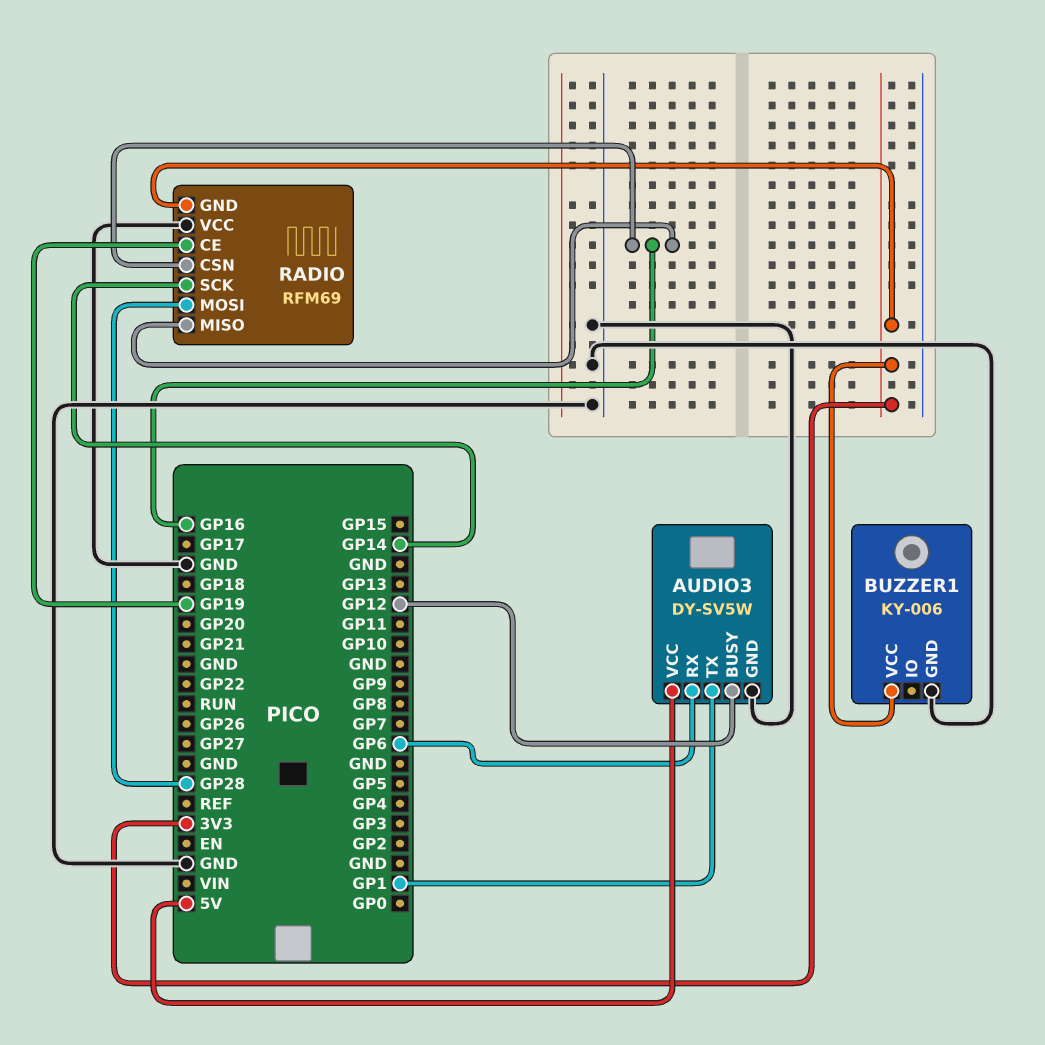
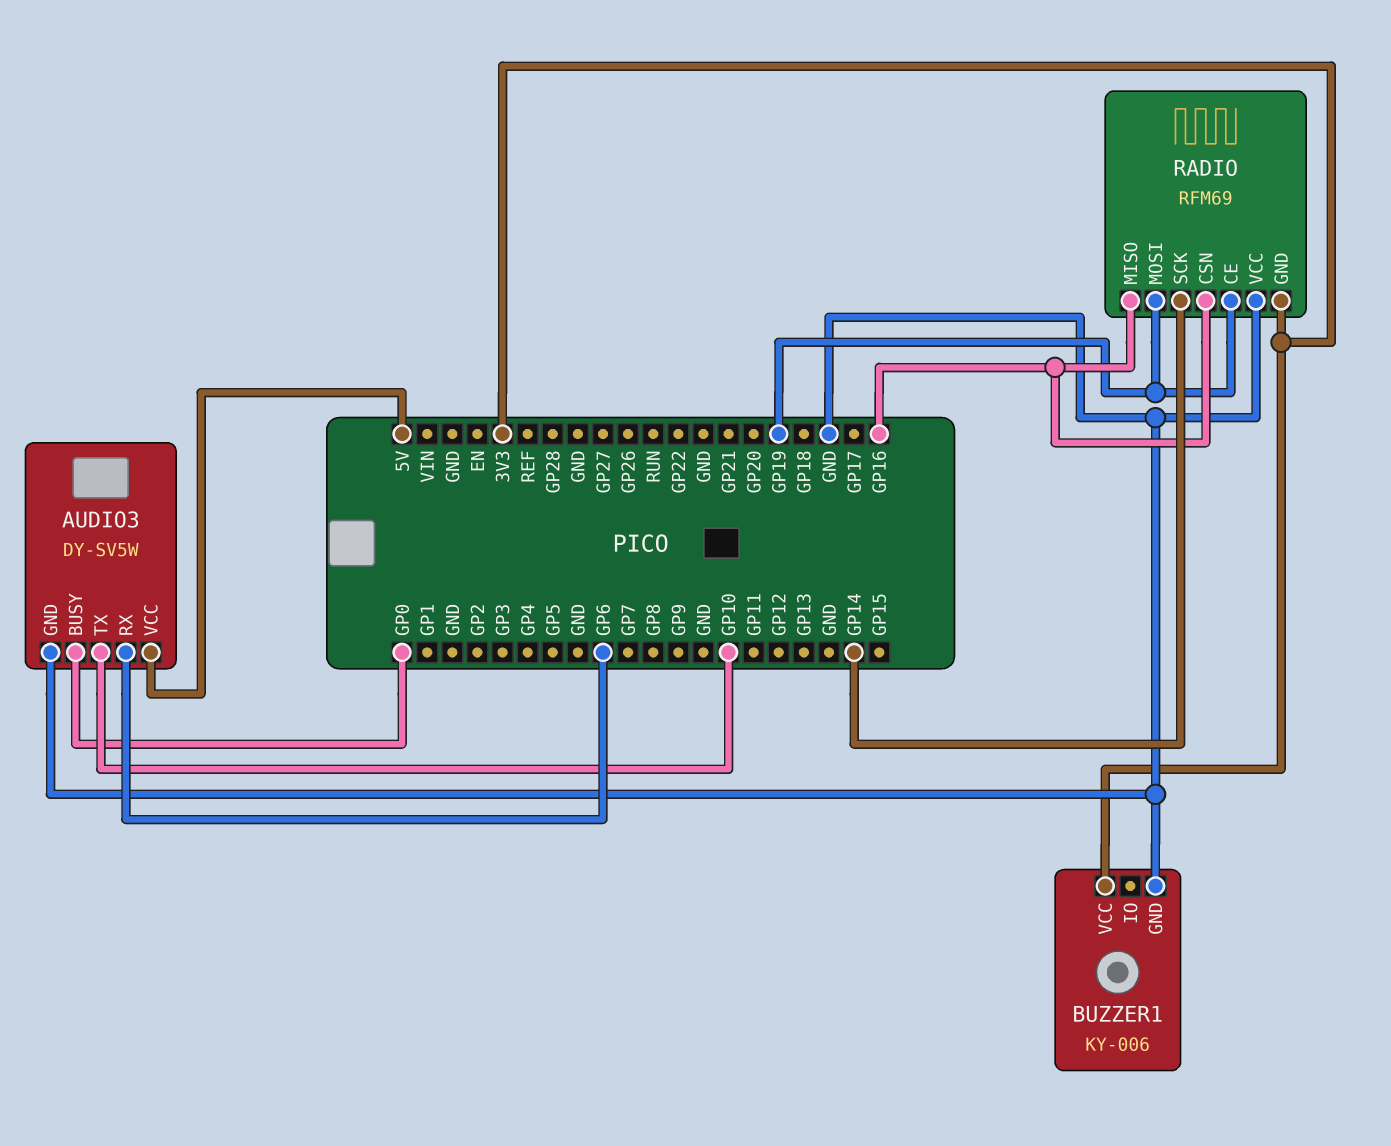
AUDIO3 pin BUSY: GP12 -> GP0
AUDIO3 pin TX: GP1 -> GP10
RADIO pin MOSI: GP28 -> GP19

